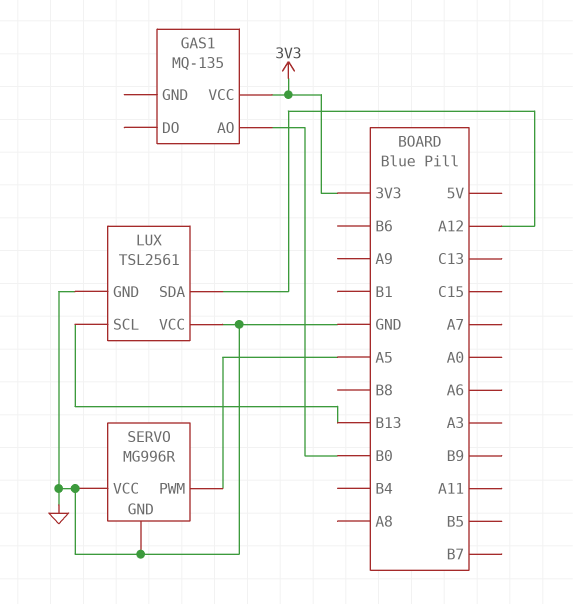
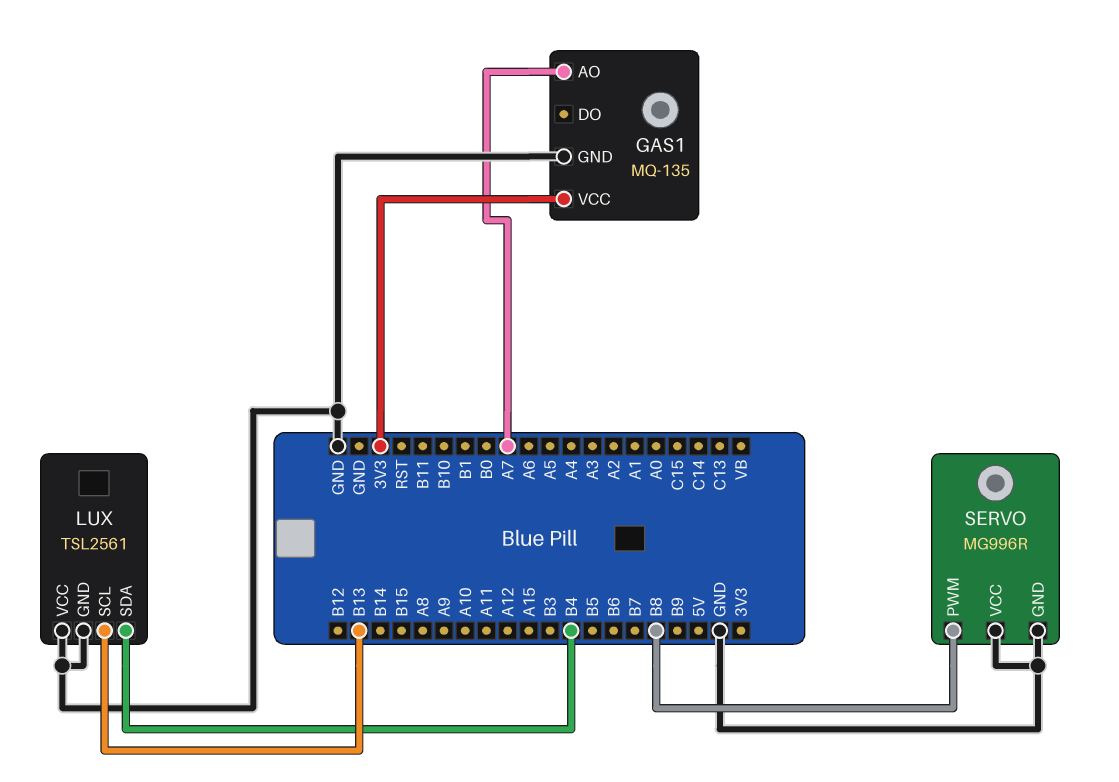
GAS1 pin AO: B0 -> A7
GAS1 pin GND: none -> GND
LUX pin SDA: A12 -> B4
SERVO pin PWM: A5 -> B8

